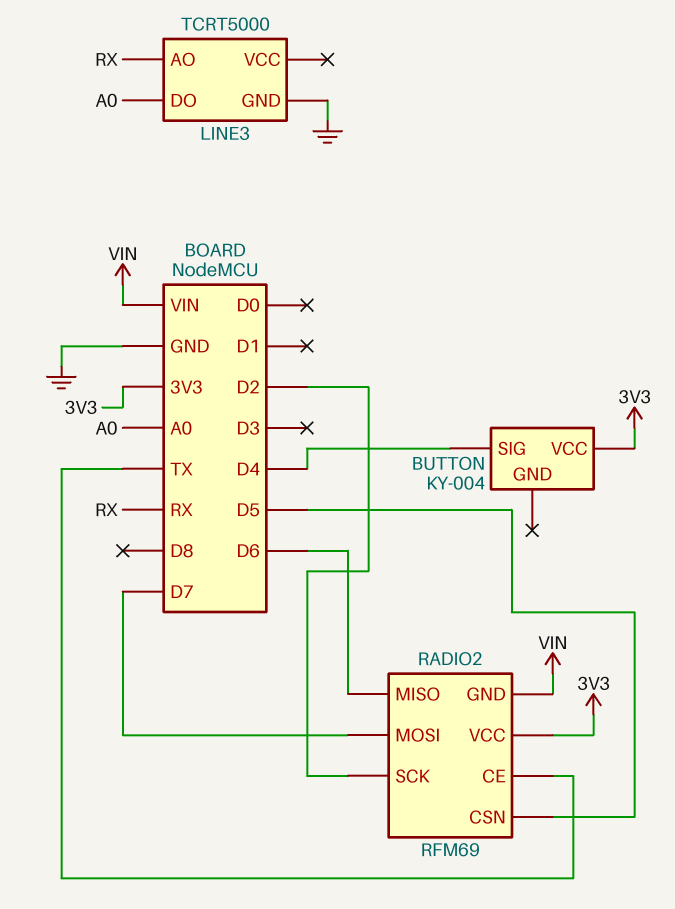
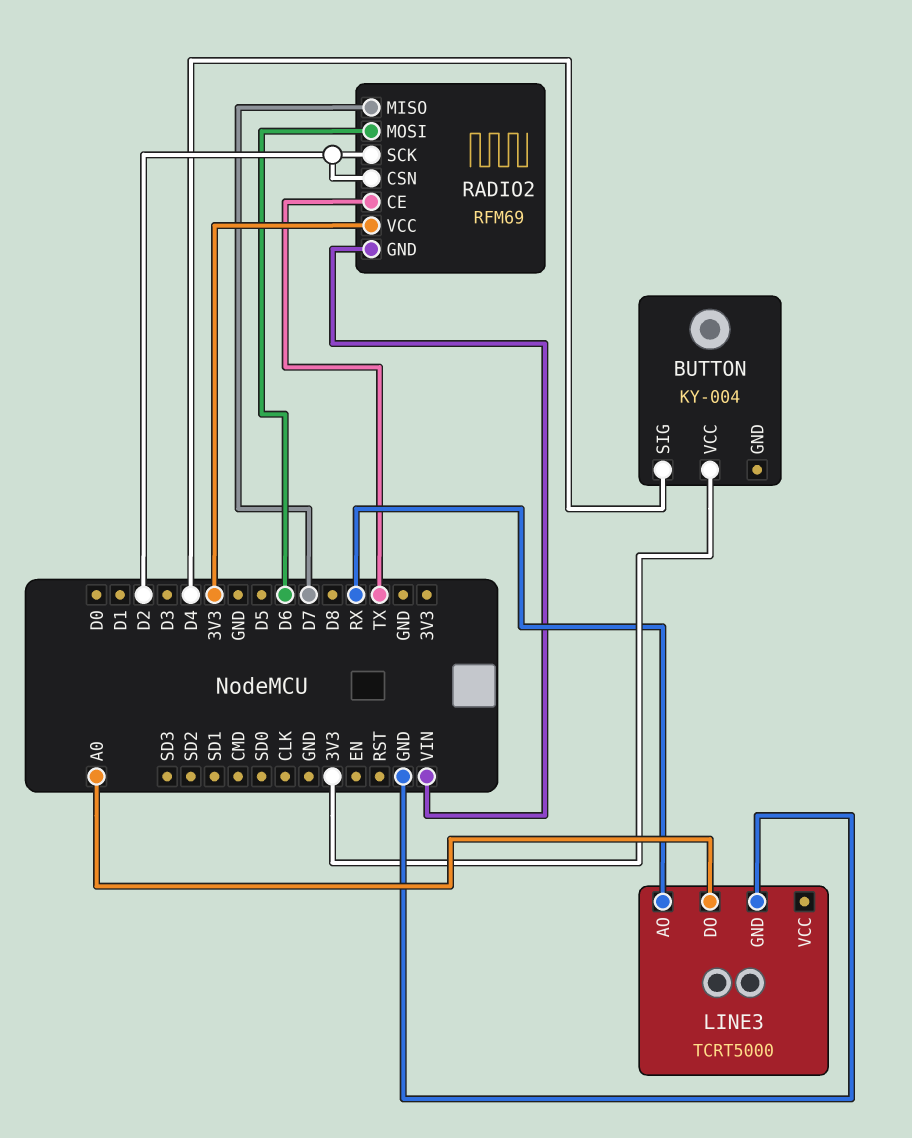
RADIO2 pin CSN: D5 -> D2
RADIO2 pin MISO: D6 -> D7
RADIO2 pin MOSI: D7 -> D6

